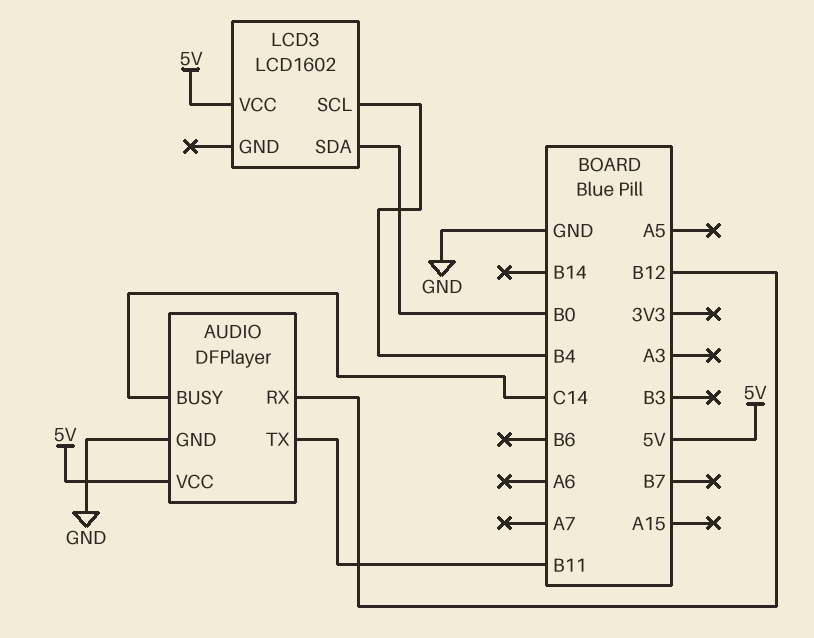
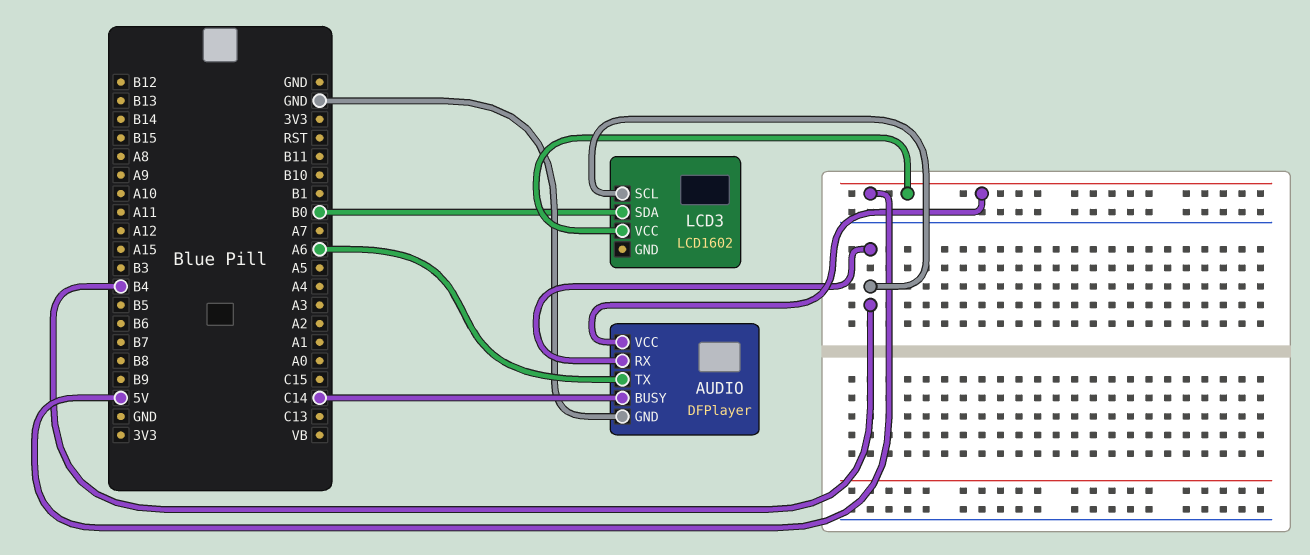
AUDIO pin RX: B12 -> B4
AUDIO pin TX: B11 -> A6

